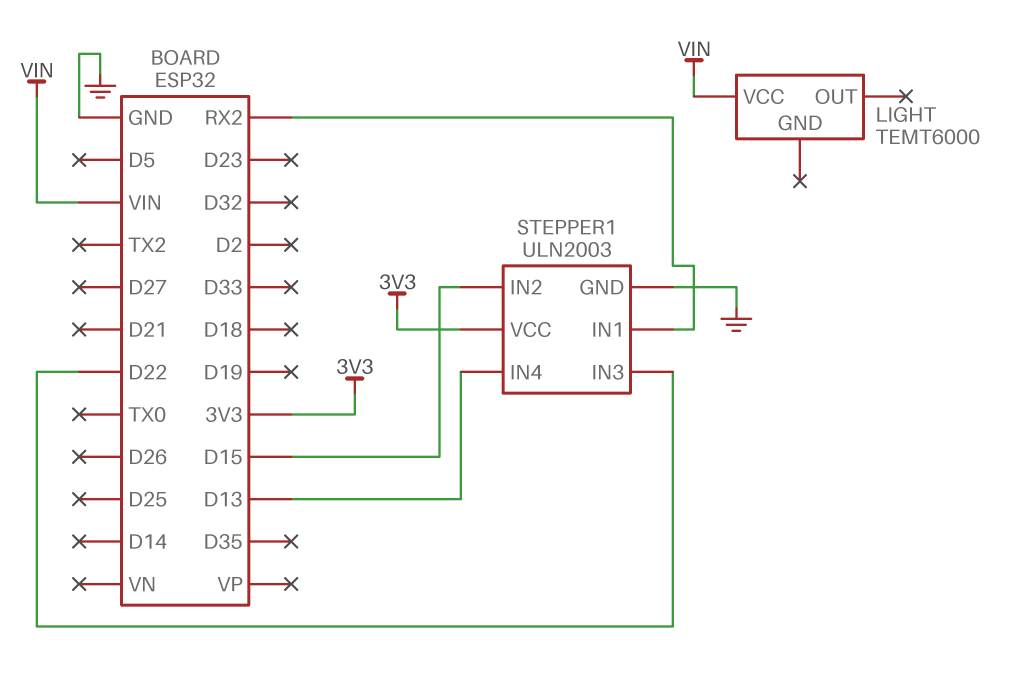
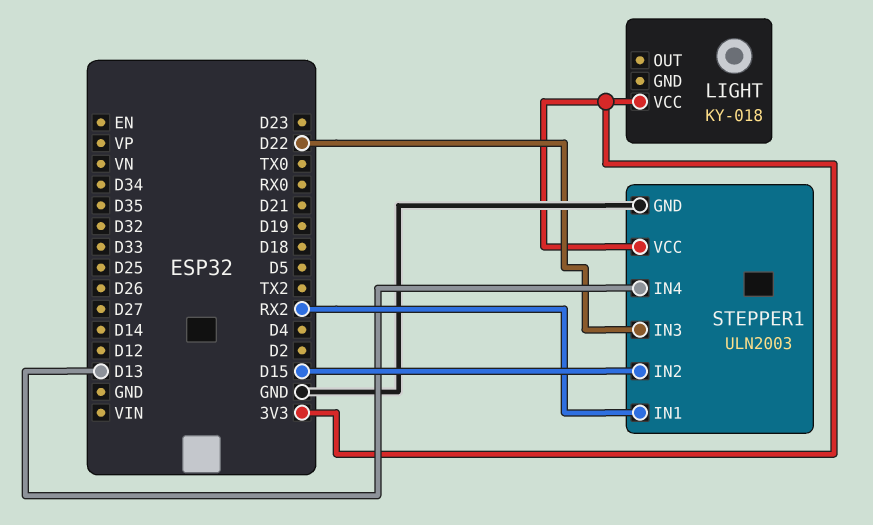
LIGHT: TEMT6000 -> KY-018
LIGHT pin VCC: VIN -> 3V3

